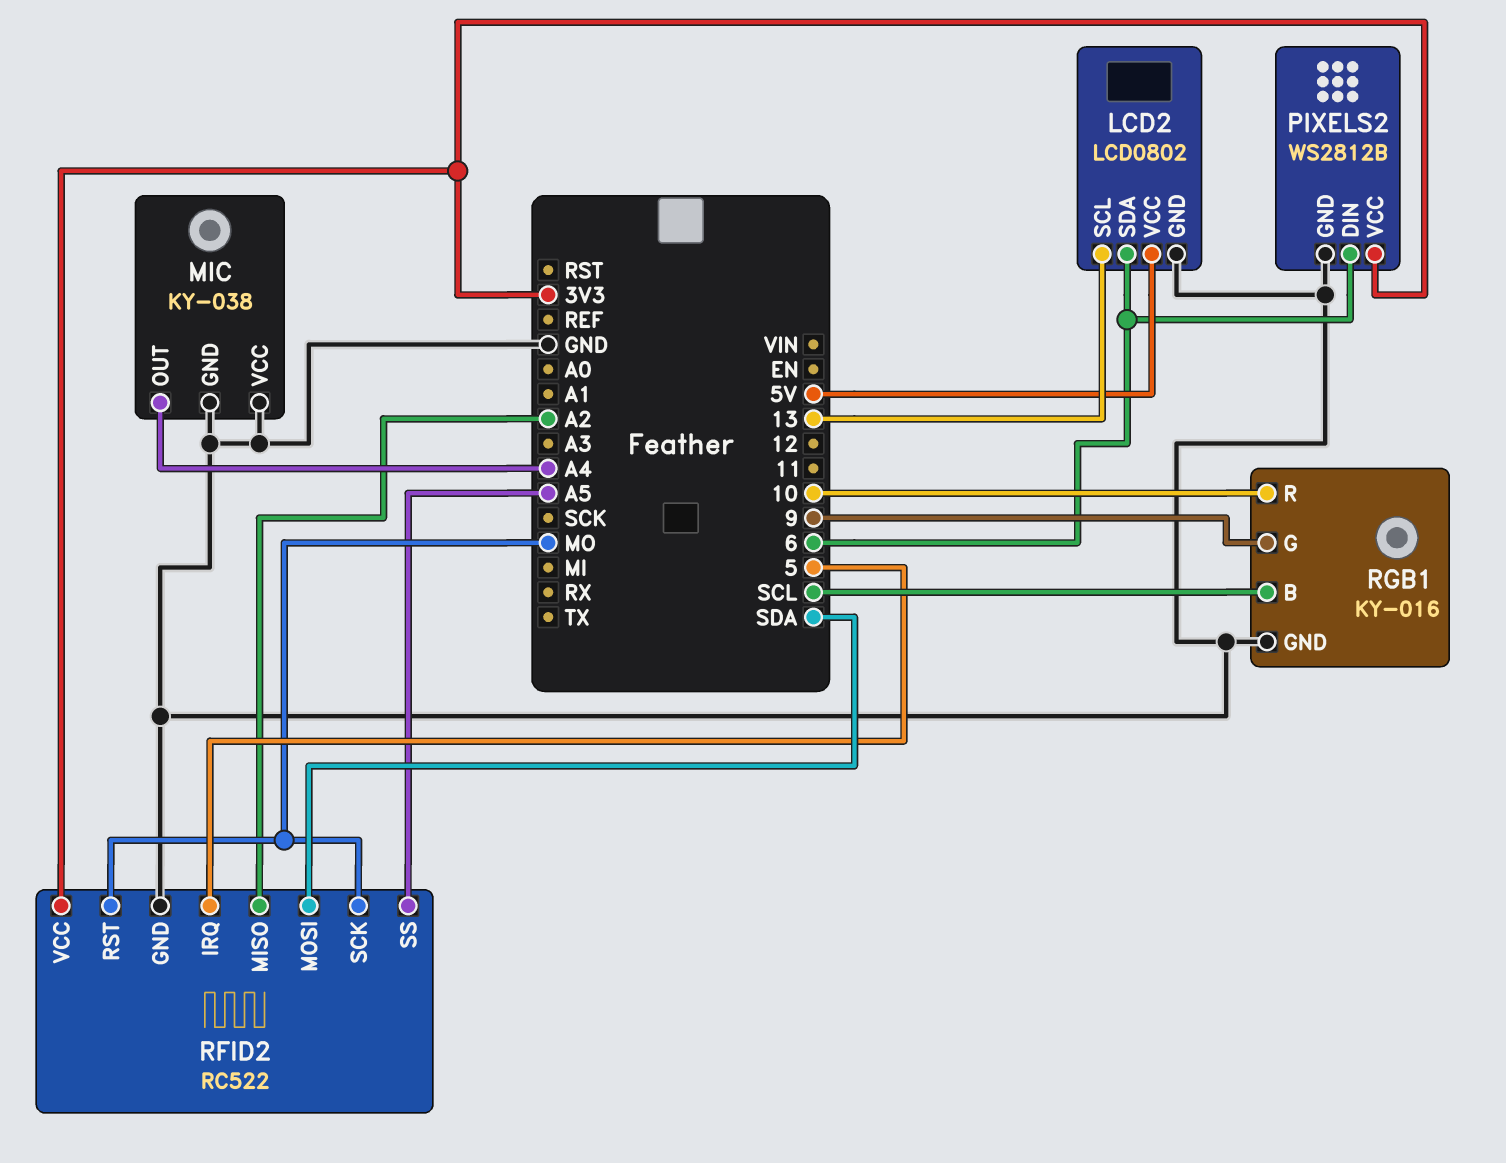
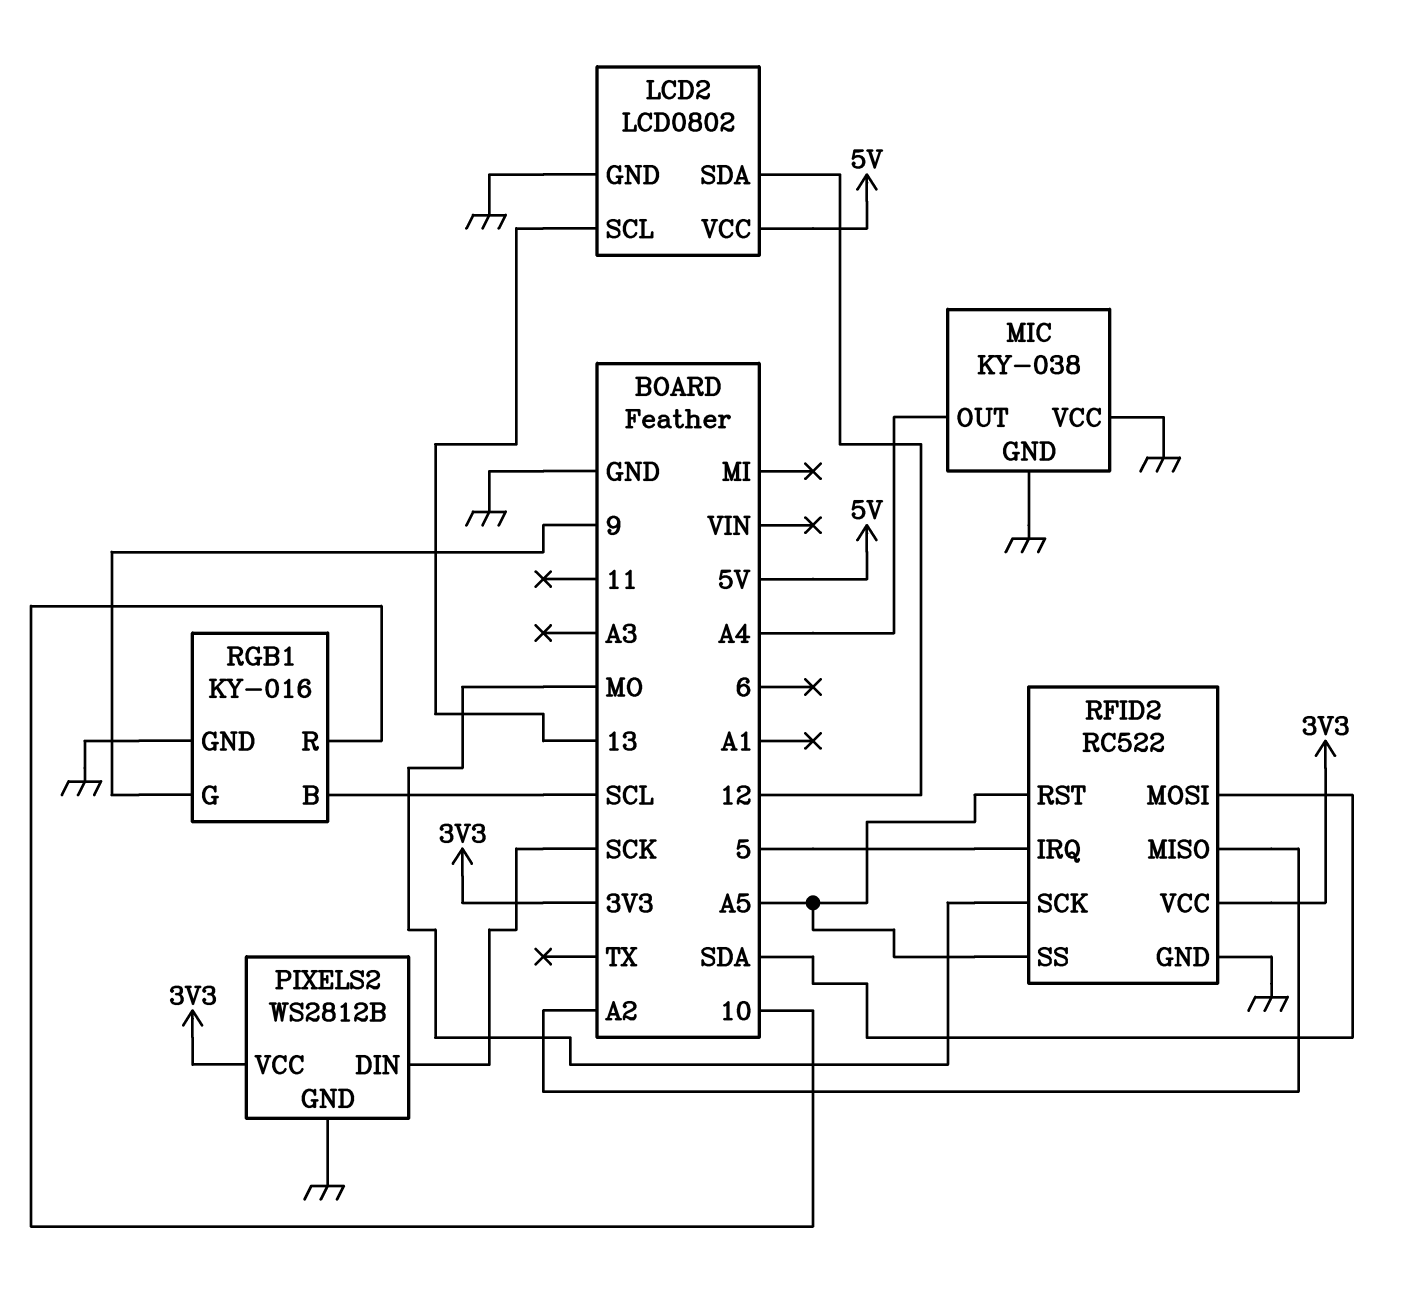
LCD2 pin SDA: 6 -> 12
PIXELS2 pin DIN: 6 -> SCK
RFID2 pin RST: MO -> A5

